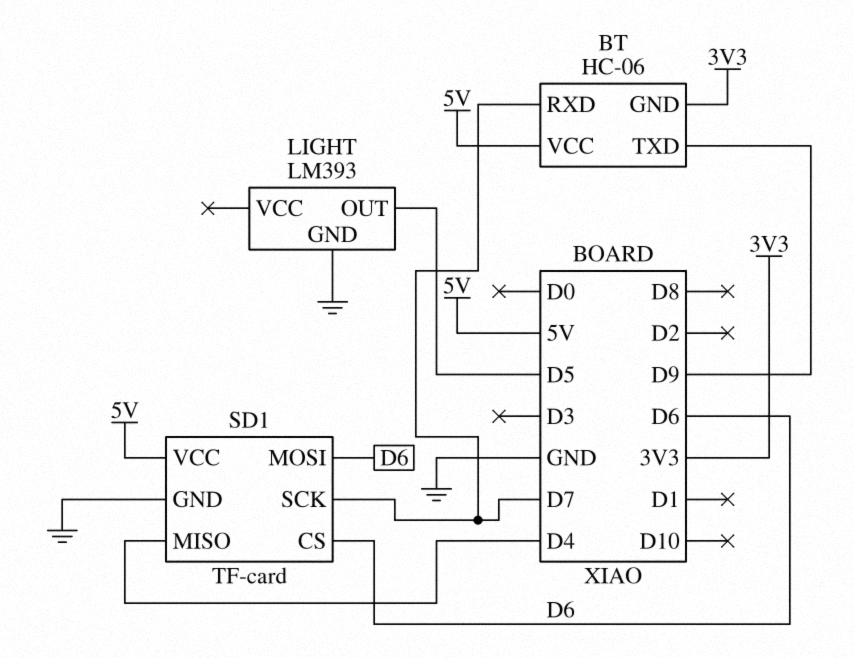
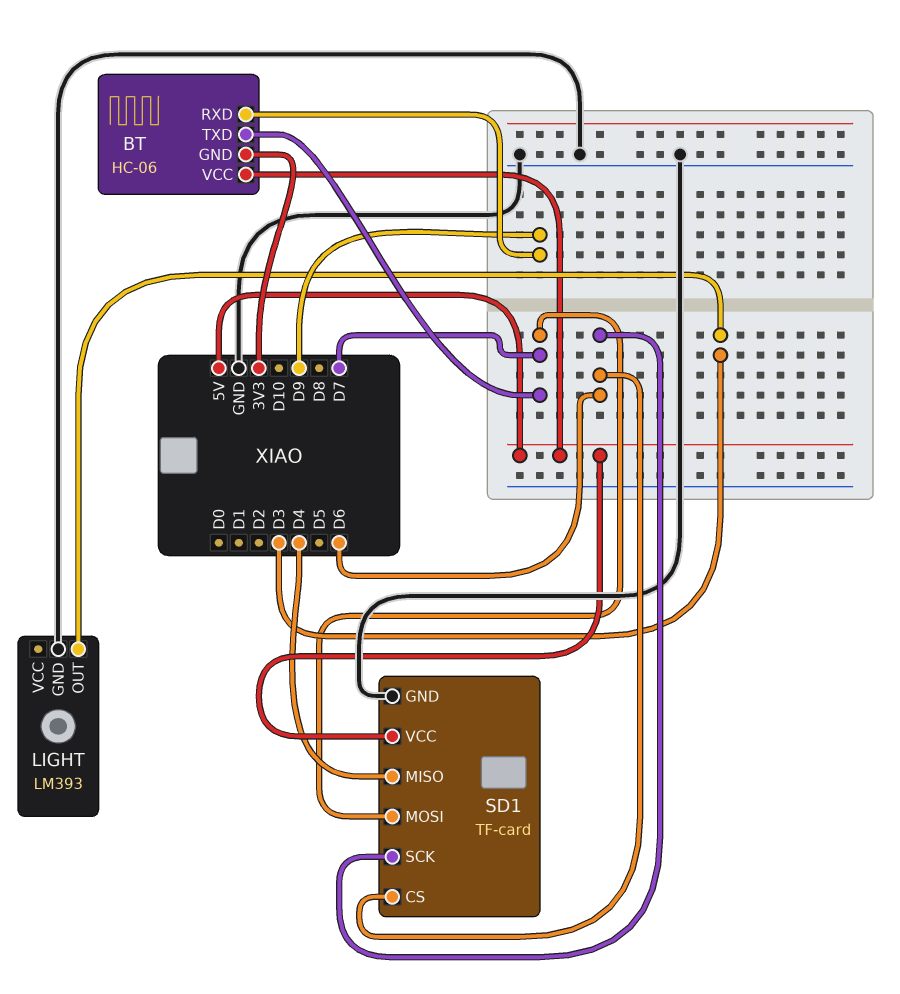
BT pin RXD: D7 -> D9
BT pin TXD: D9 -> D7
LIGHT pin OUT: D5 -> D3
SD1 pin MOSI: D6 -> D7
SD1 pin SCK: D7 -> D6

